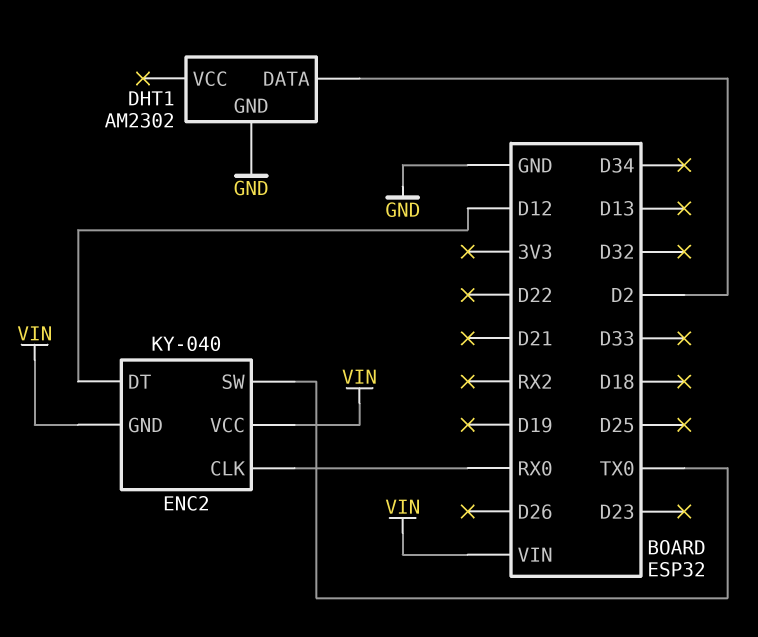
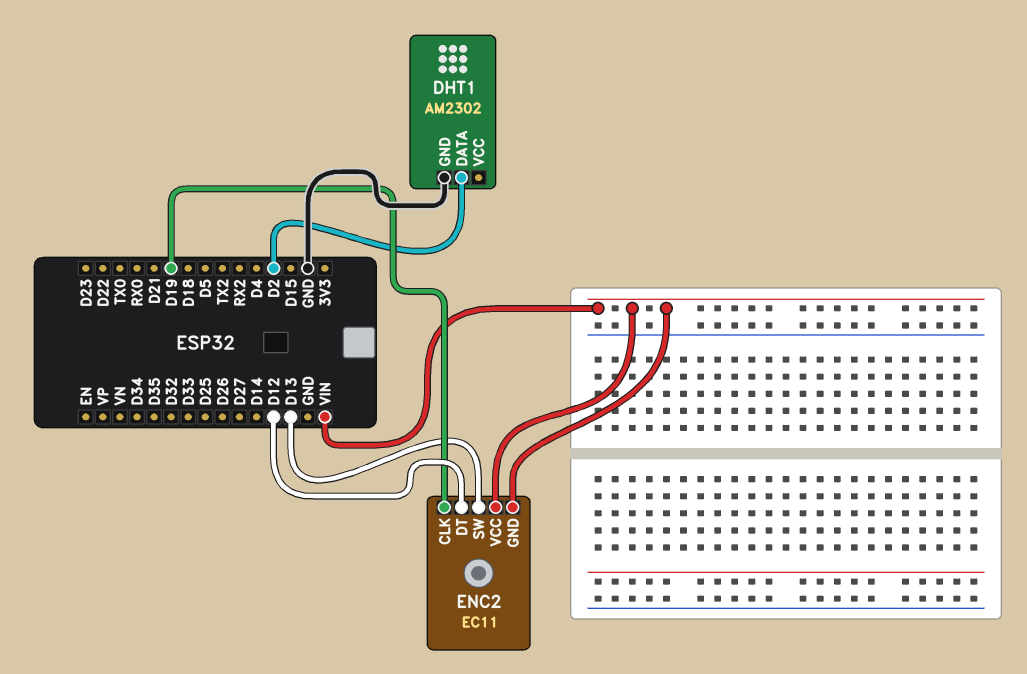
ENC2: KY-040 -> EC11
ENC2 pin CLK: RX0 -> D19
ENC2 pin SW: TX0 -> D13

